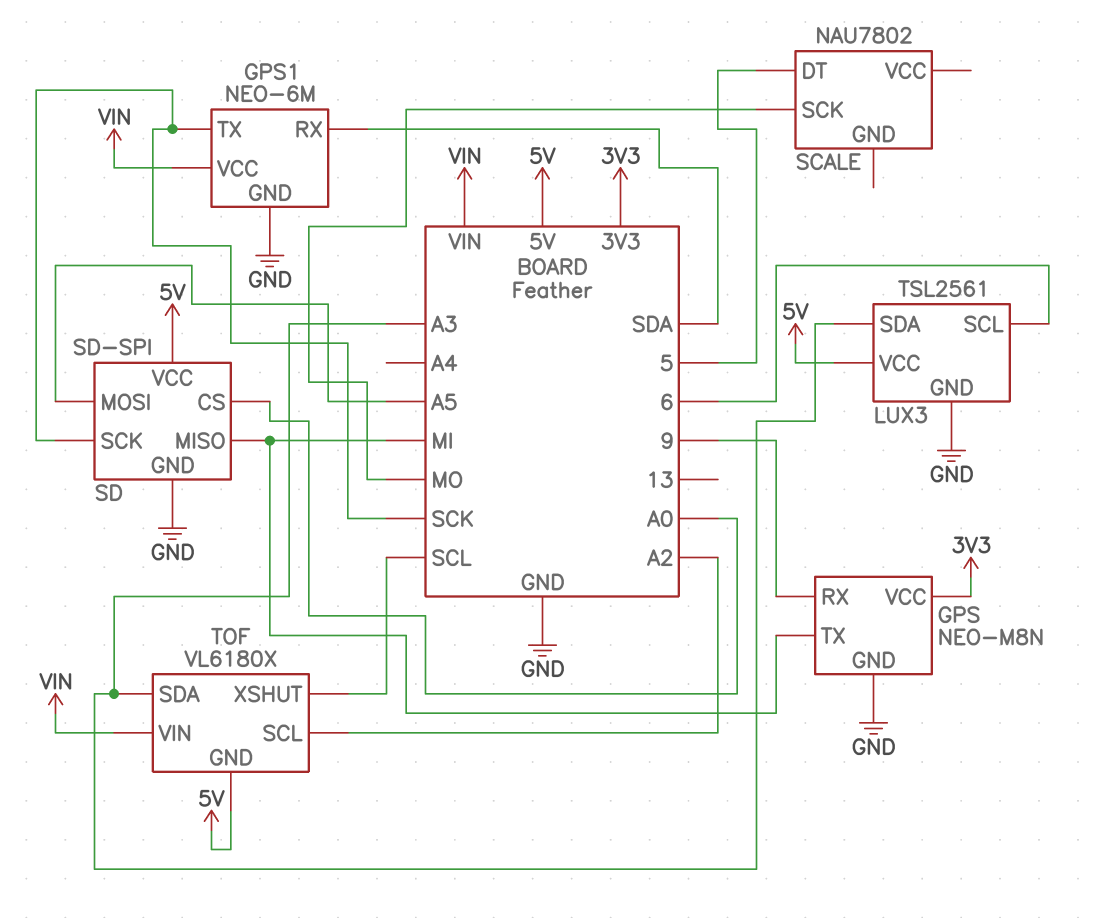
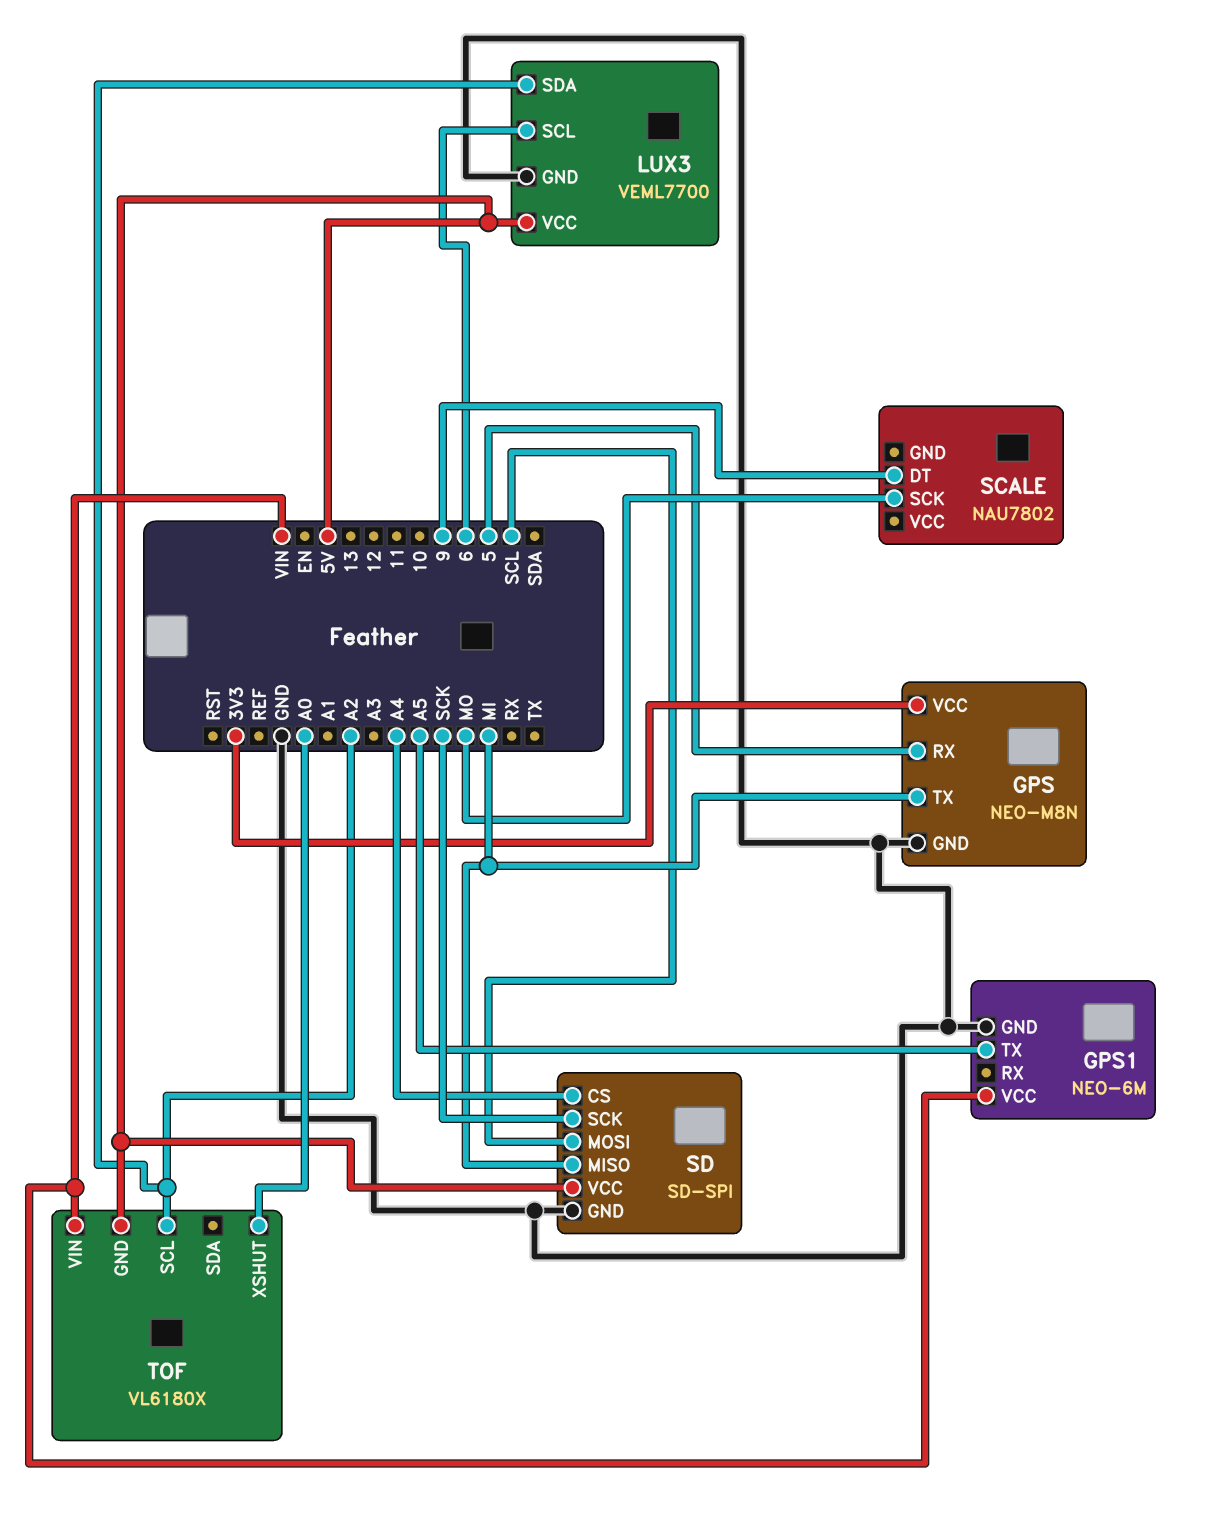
GPS pin RX: 9 -> 5
GPS1 pin RX: SDA -> none
GPS1 pin TX: SCK -> A5
LUX3: TSL2561 -> VEML7700
LUX3 pin SDA: A3 -> A2
SCALE pin DT: 5 -> 9
SD pin CS: A0 -> A4
SD pin MOSI: A5 -> SCL
TOF pin SDA: A3 -> none
TOF pin XSHUT: SCL -> A0

